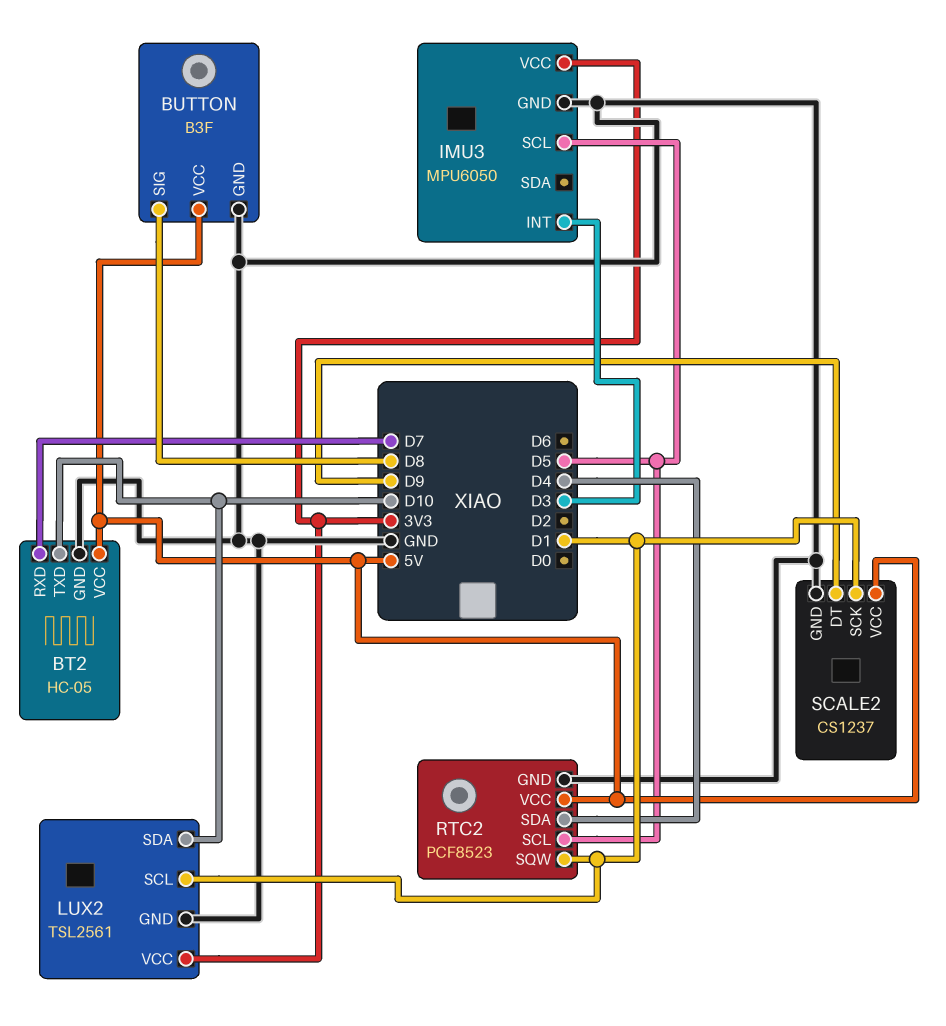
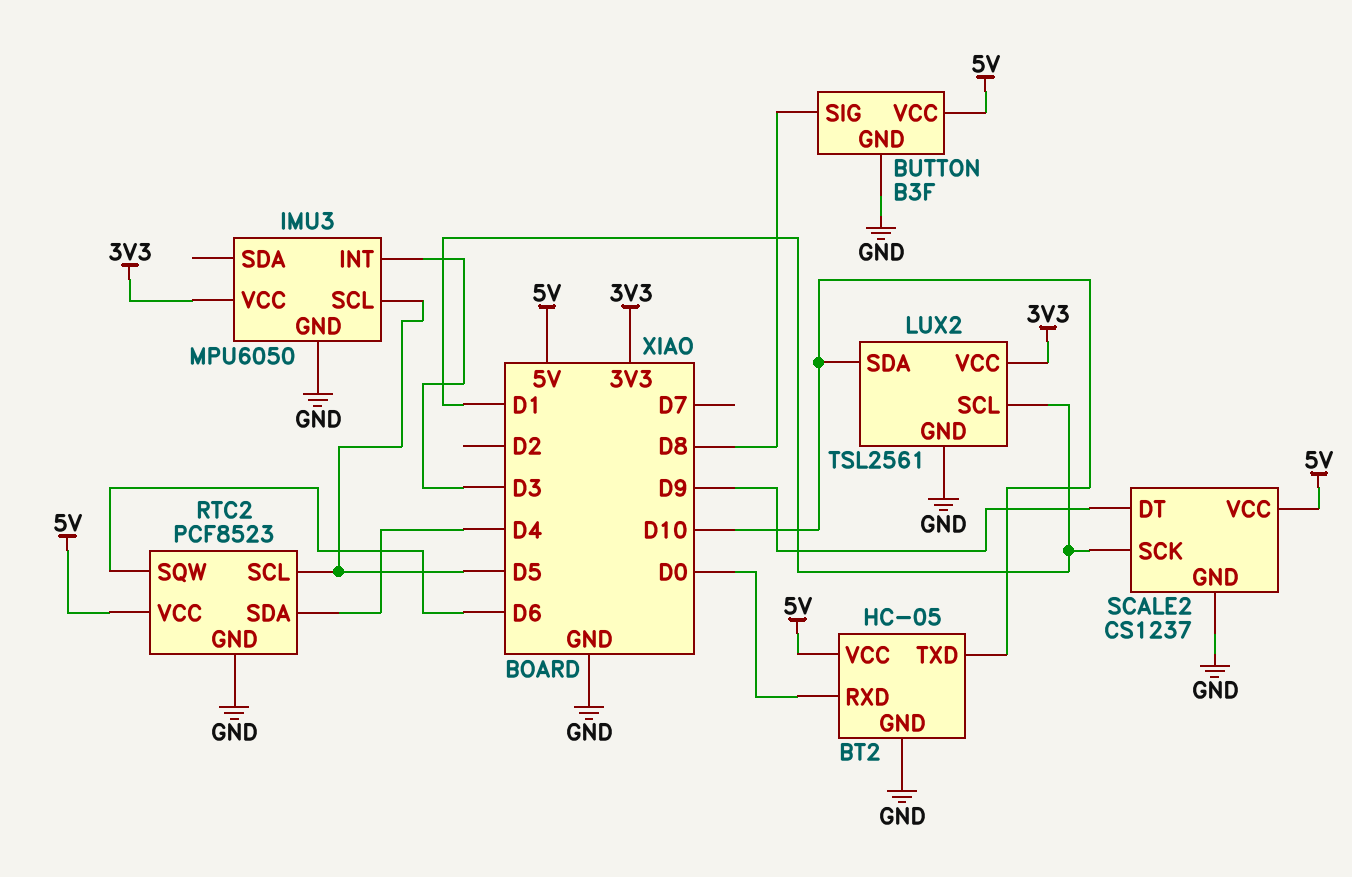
BT2 pin RXD: D7 -> D0
RTC2 pin SQW: D1 -> D6

